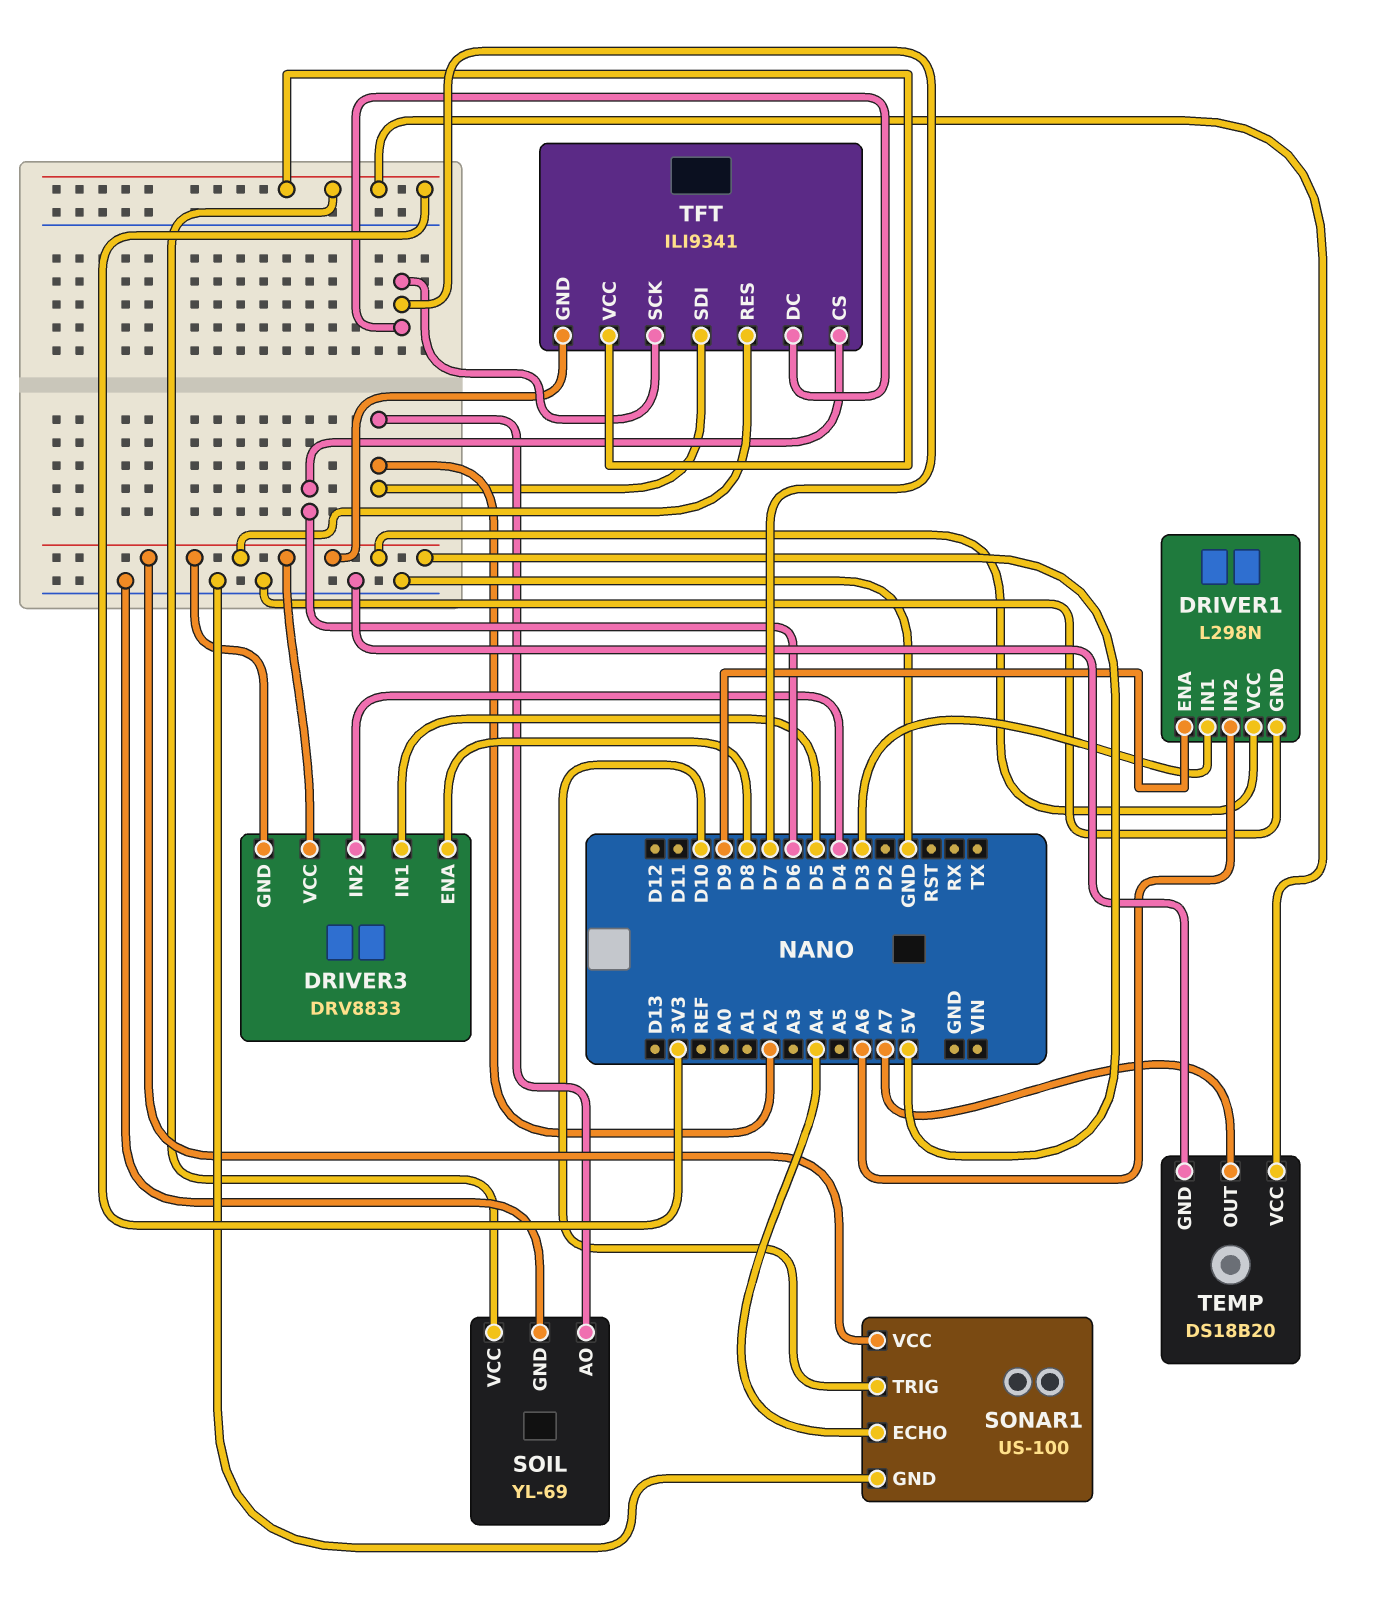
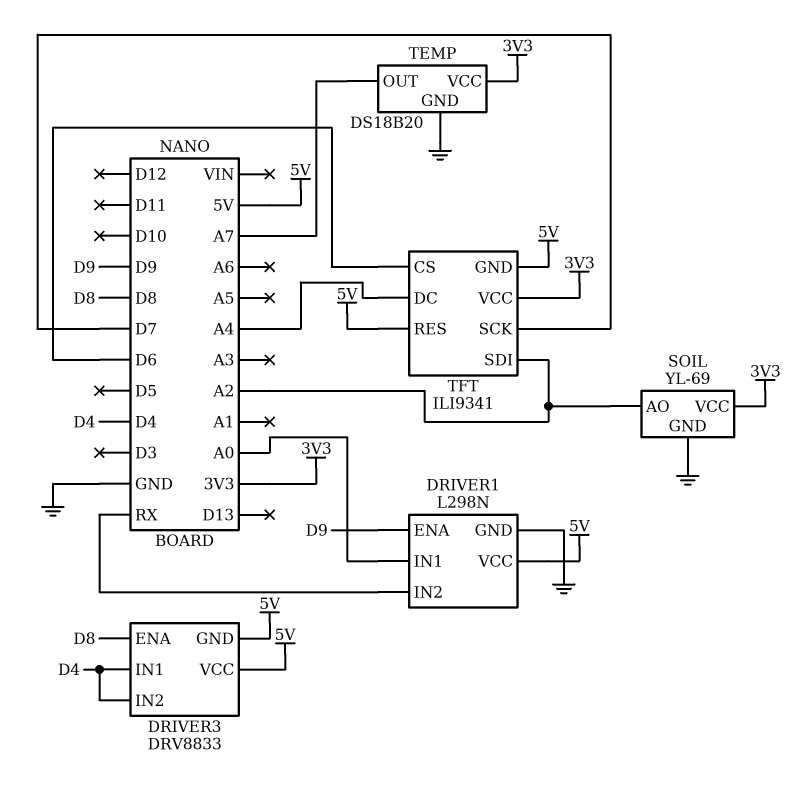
DRIVER1 pin IN1: D3 -> A0
DRIVER1 pin IN2: A6 -> RX
DRIVER3 pin IN1: D5 -> D4
SONAR1: US-100 -> none
SONAR1 pin ECHO: A4 -> none
SONAR1 pin GND: GND -> none
SONAR1 pin TRIG: D10 -> none
SONAR1 pin VCC: 5V -> none
TFT pin DC: D7 -> A4

